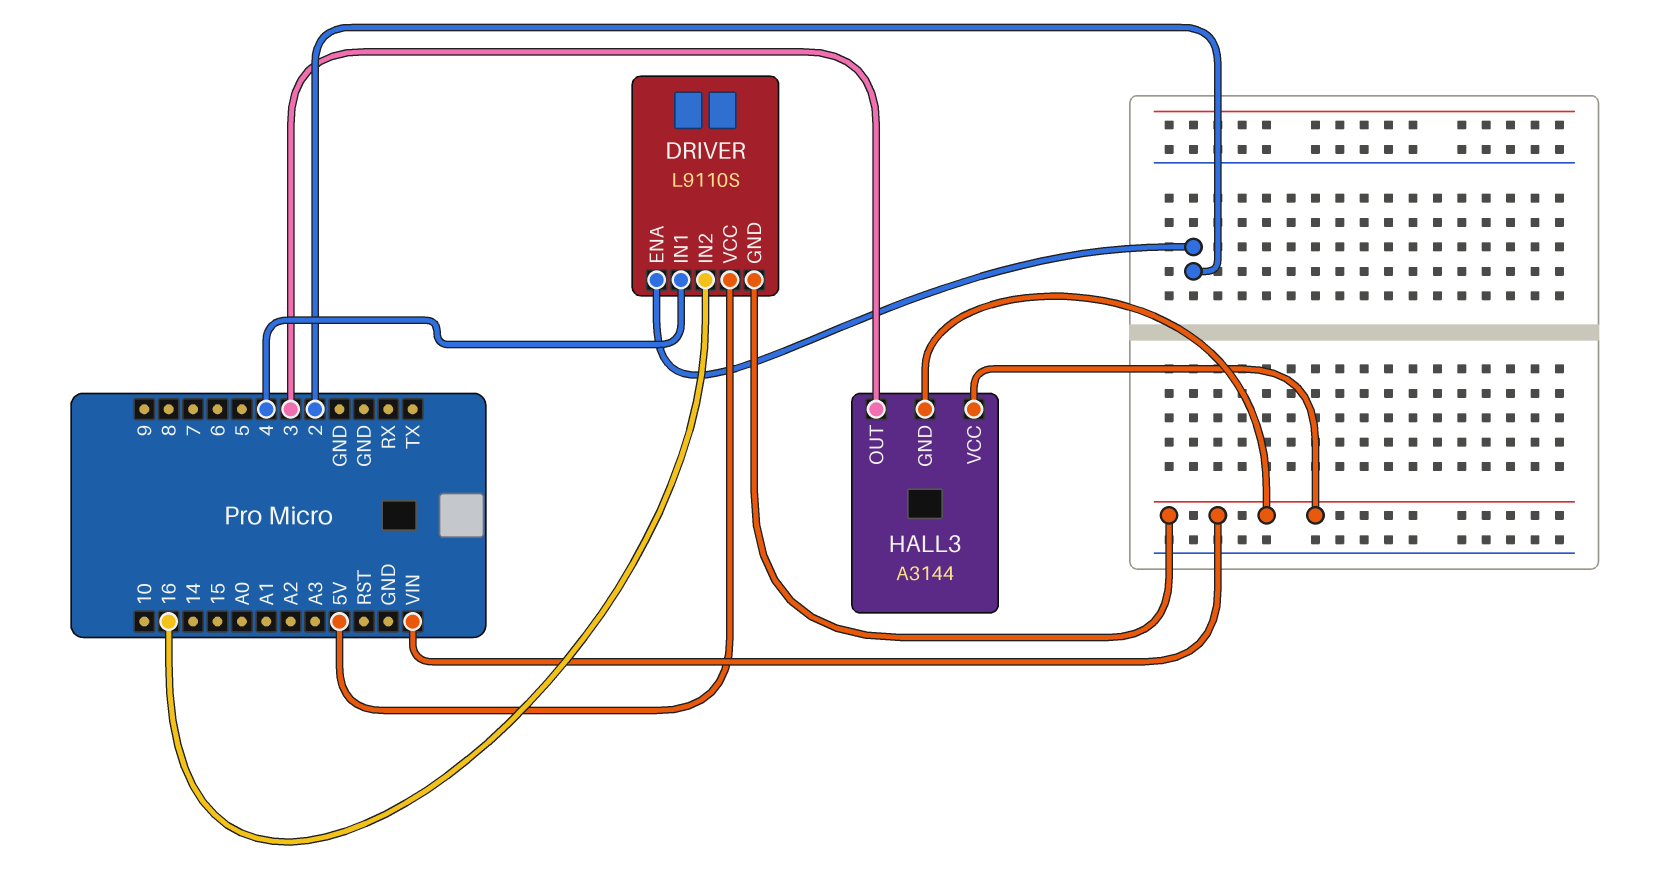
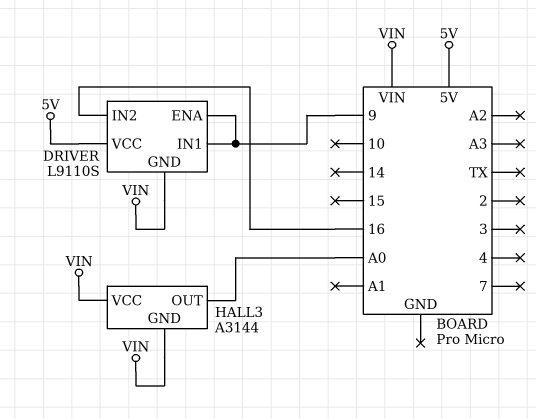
DRIVER pin ENA: 2 -> 9
DRIVER pin IN1: 4 -> 9
HALL3 pin OUT: 3 -> A0

